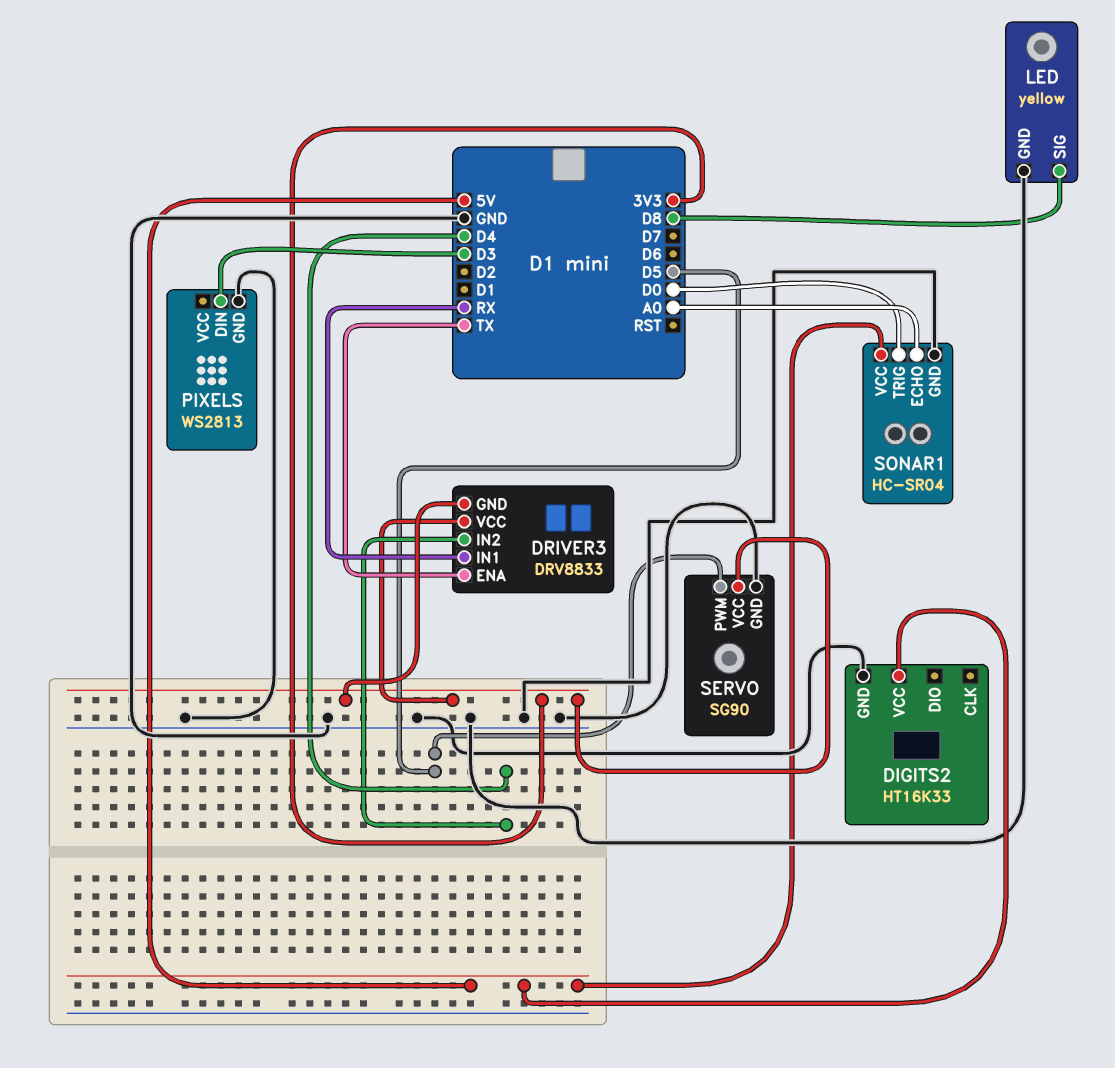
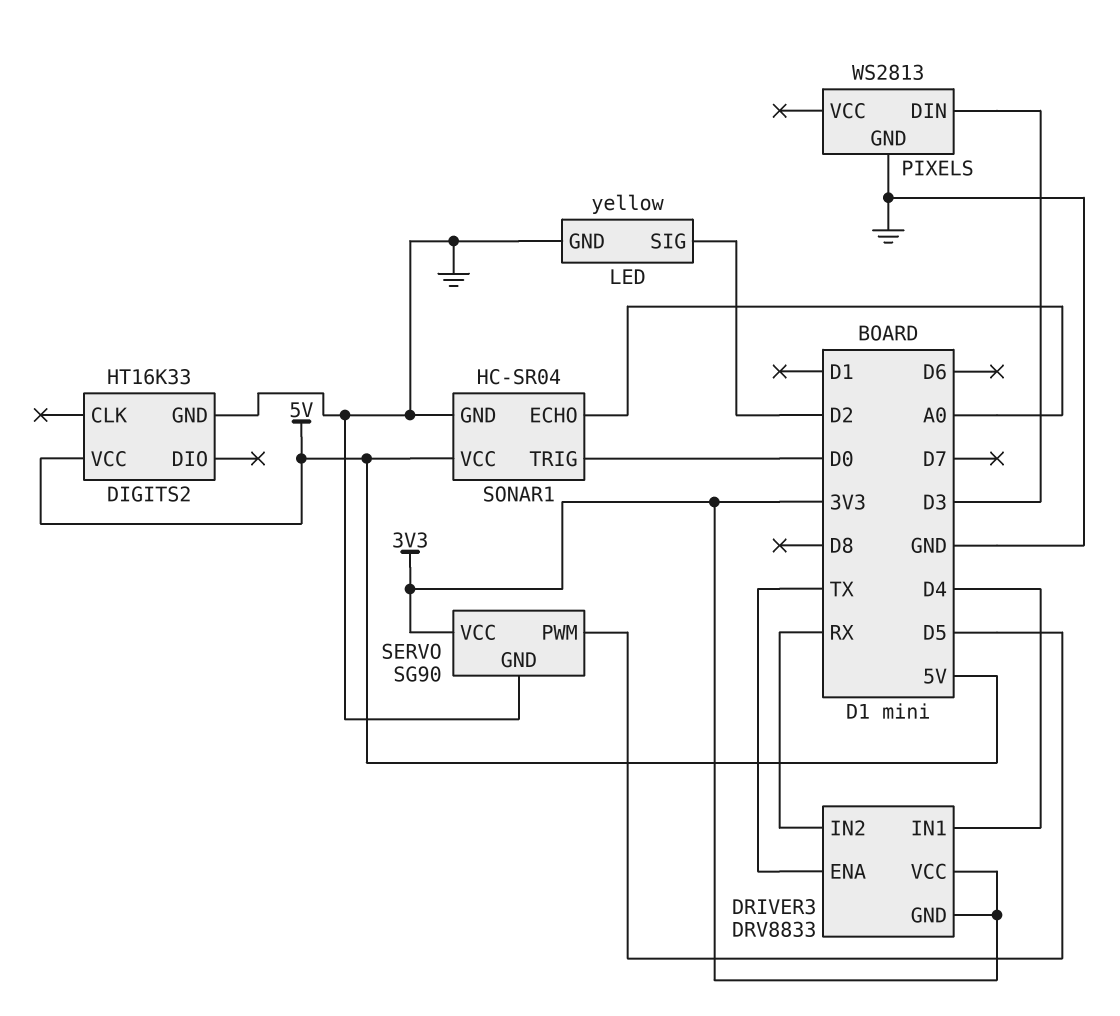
DRIVER3 pin IN1: RX -> D4
DRIVER3 pin IN2: D4 -> RX
LED pin SIG: D8 -> D2

